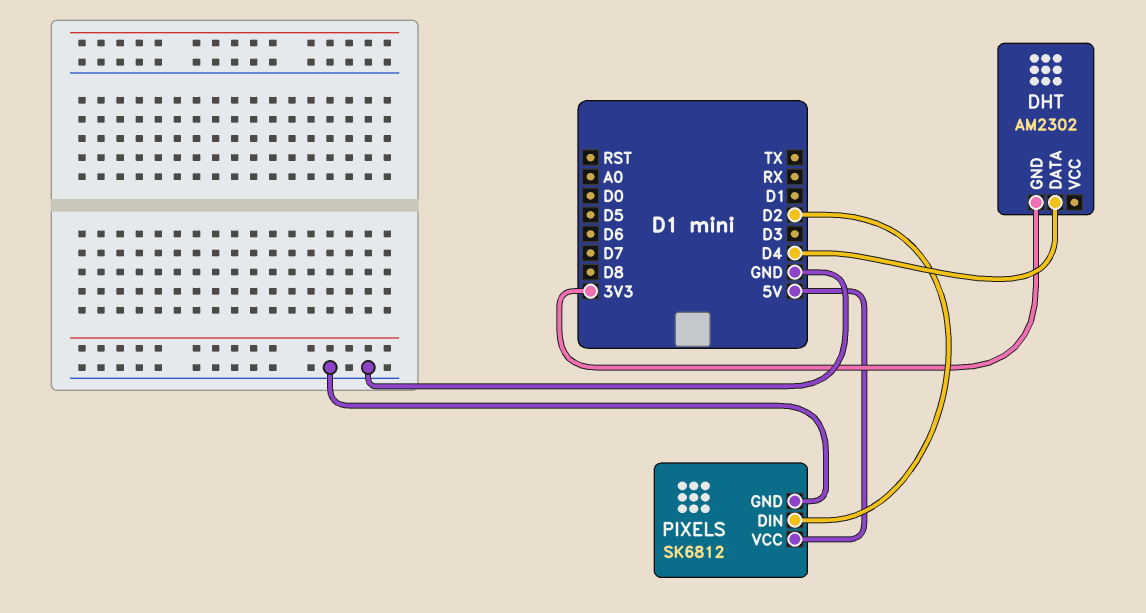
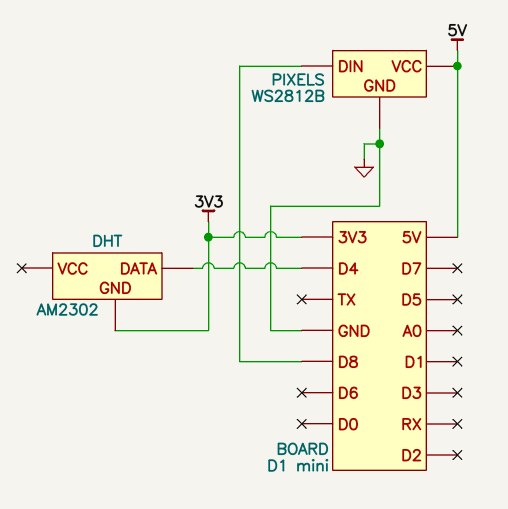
PIXELS: SK6812 -> WS2812B
PIXELS pin DIN: D2 -> D8

